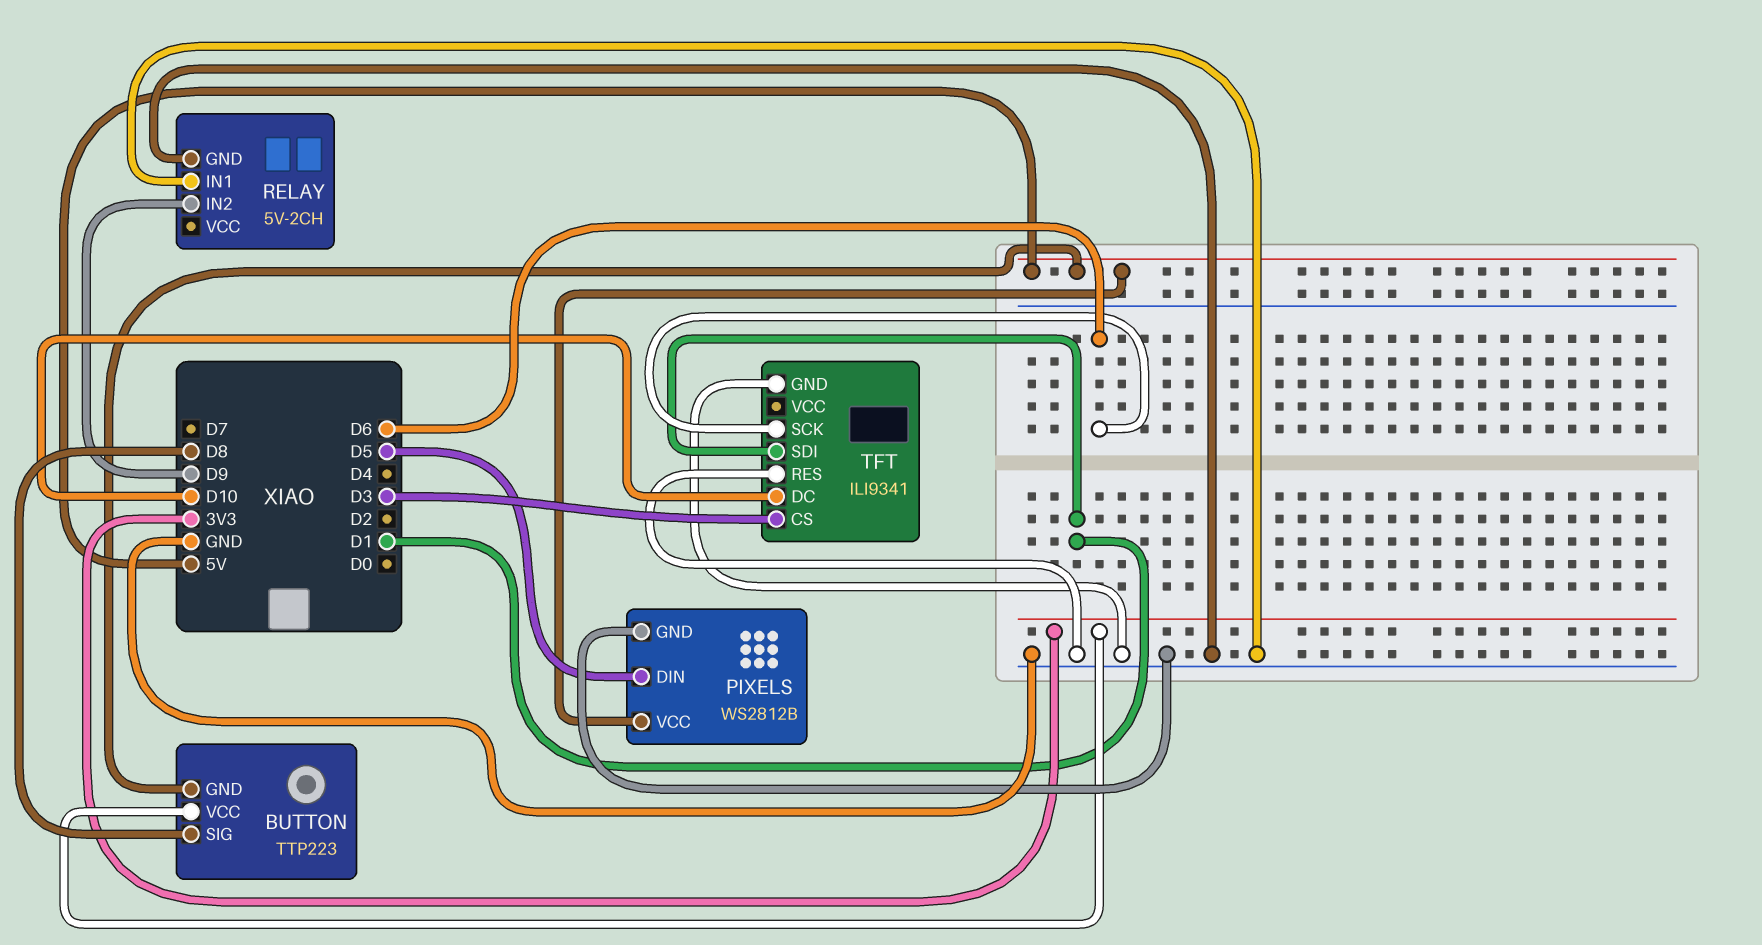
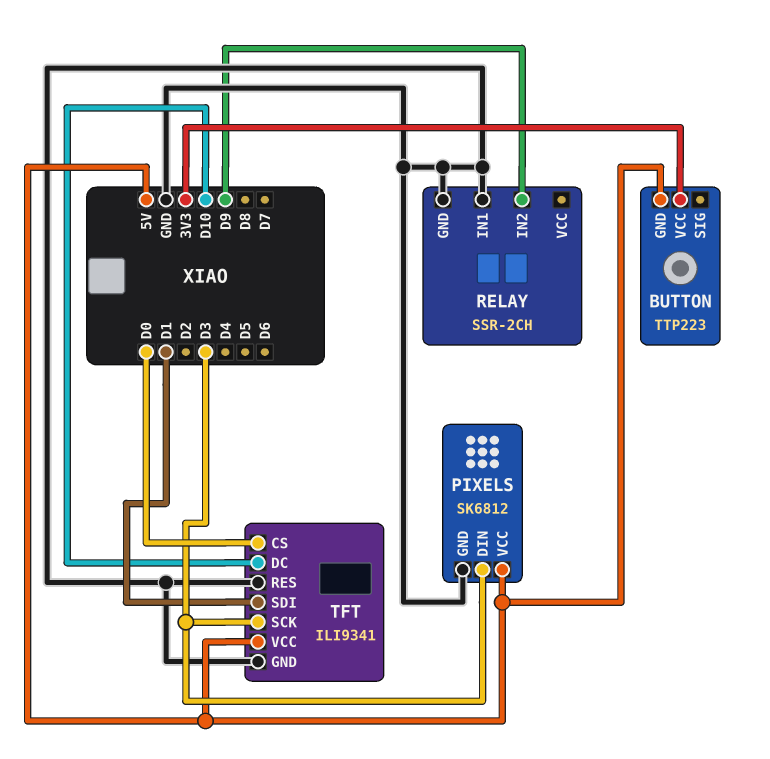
BUTTON pin SIG: D8 -> none
PIXELS: WS2812B -> SK6812
PIXELS pin DIN: D5 -> D3
RELAY: 5V-2CH -> SSR-2CH
TFT pin CS: D3 -> D0
TFT pin SCK: D6 -> D3
TFT pin VCC: none -> 5V

